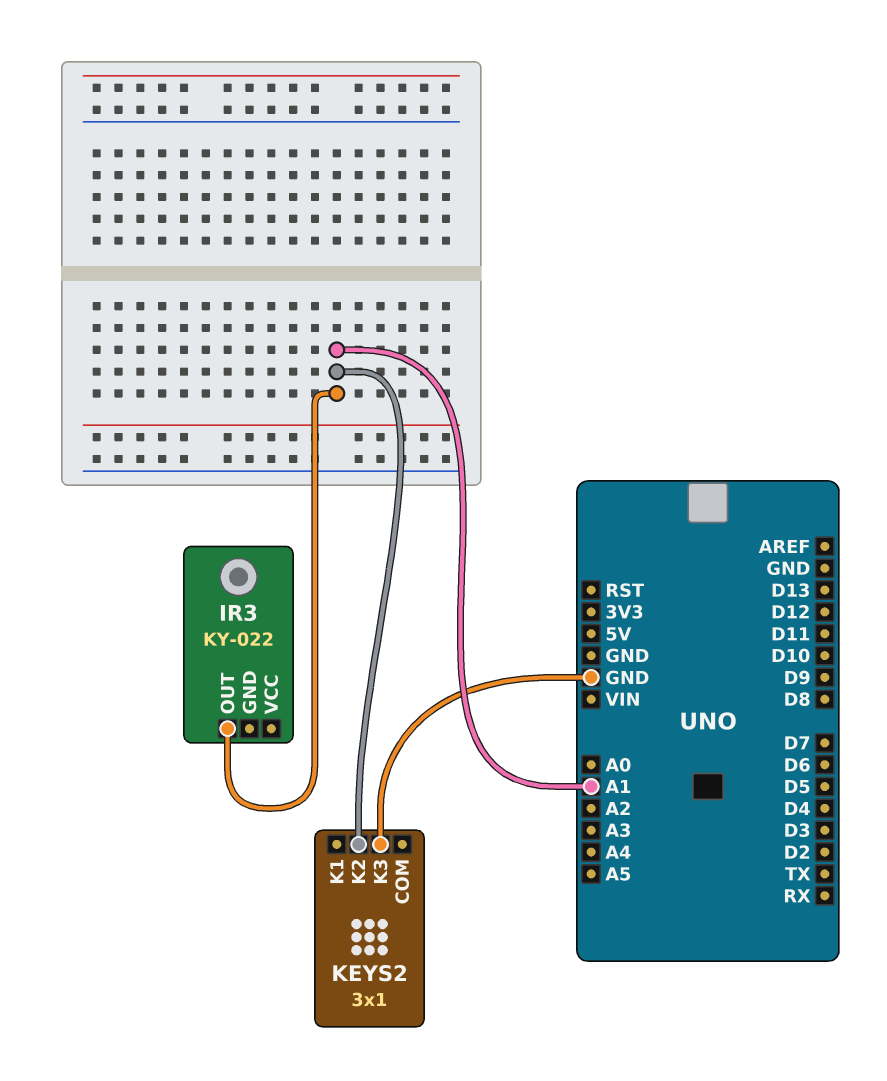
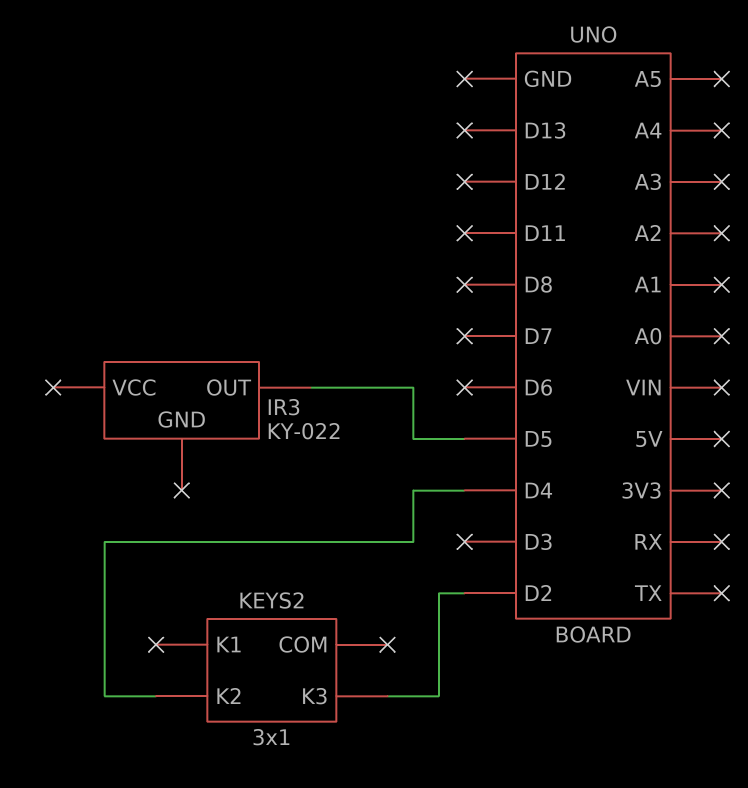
IR3 pin OUT: A1 -> D5
KEYS2 pin K2: A1 -> D4
KEYS2 pin K3: GND -> D2

